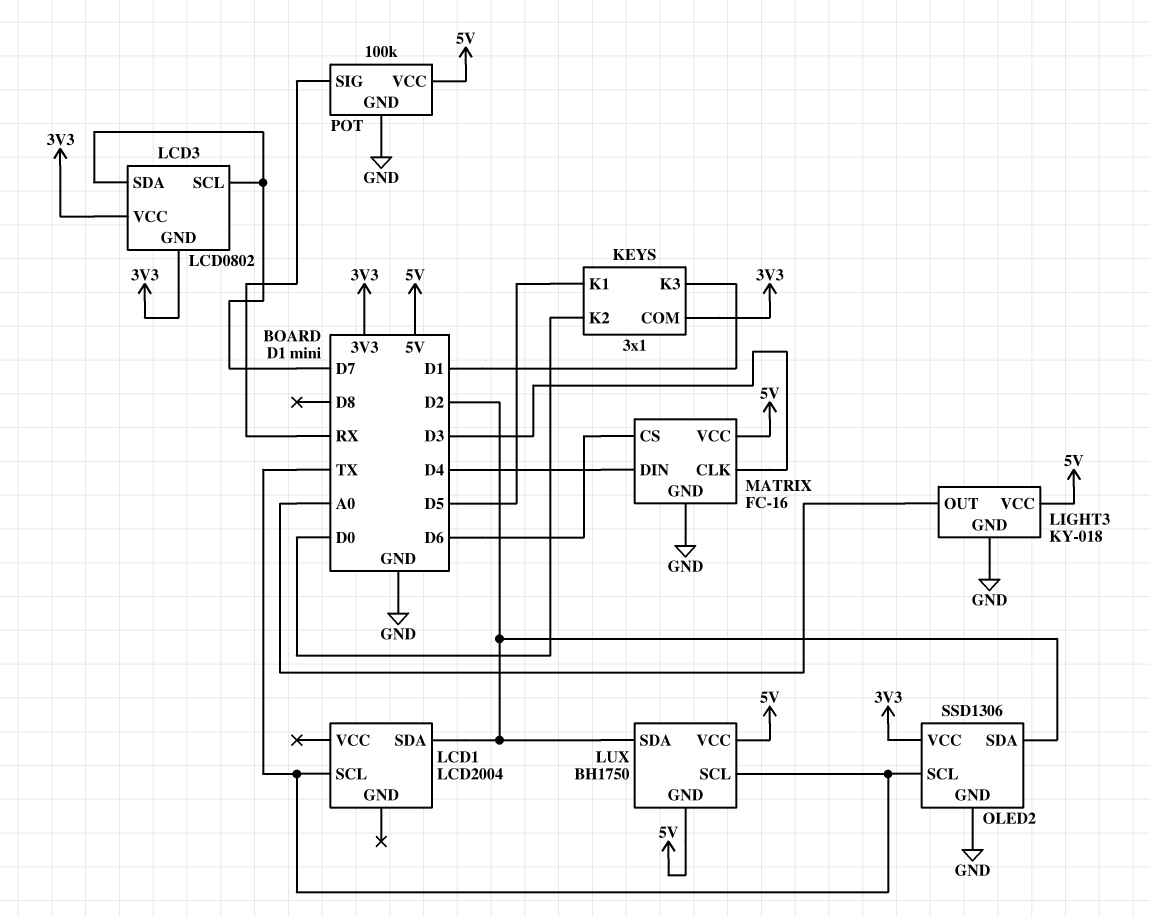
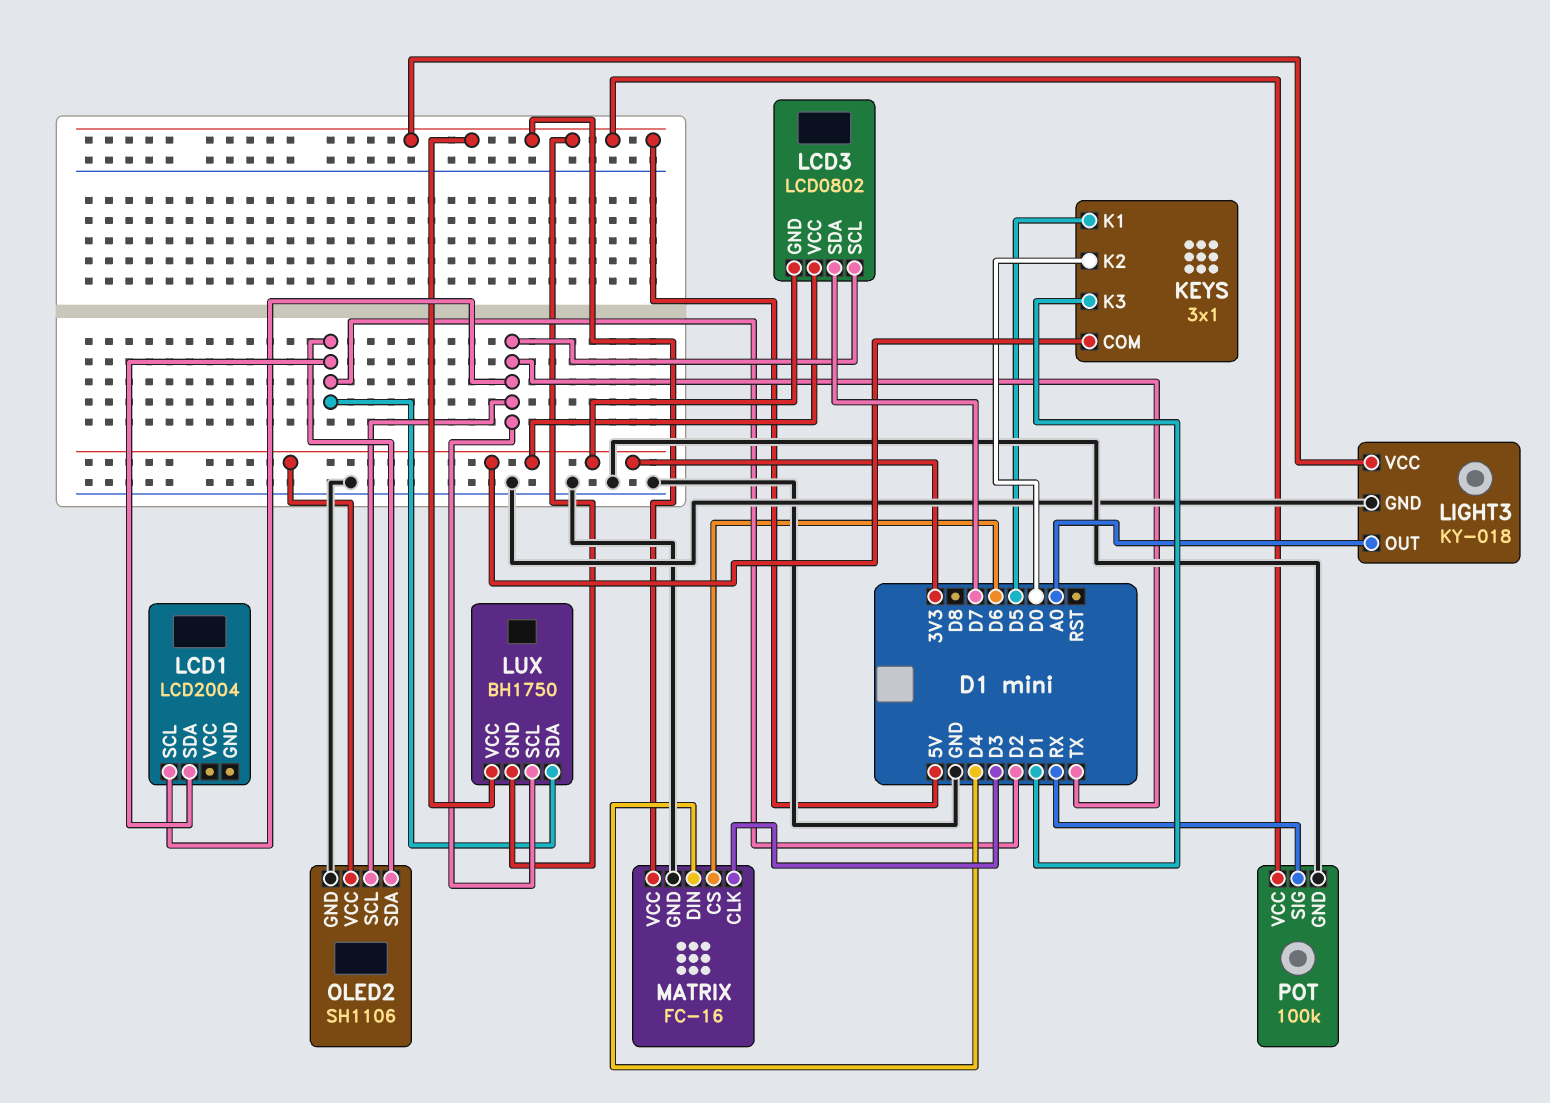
LCD3 pin SCL: D7 -> TX
OLED2: SSD1306 -> SH1106

